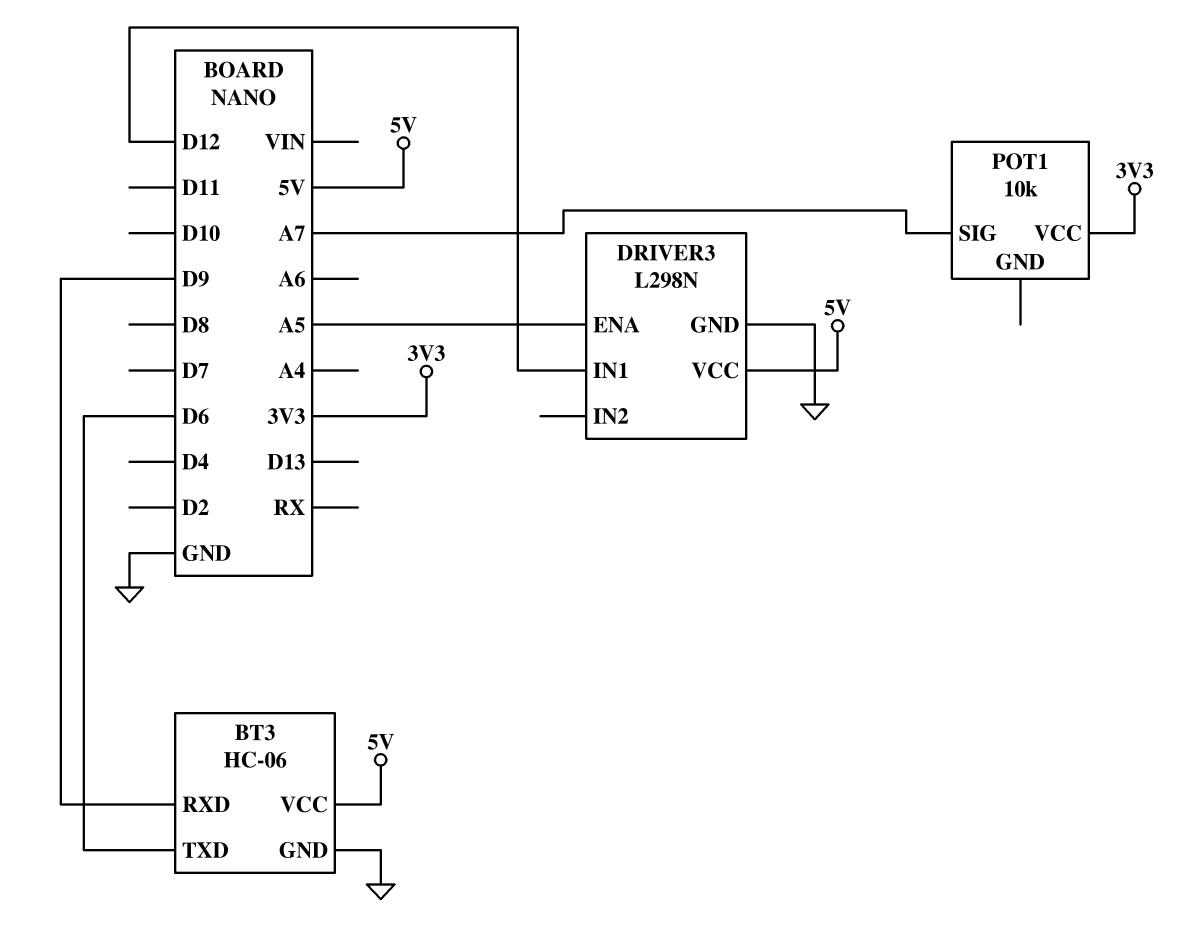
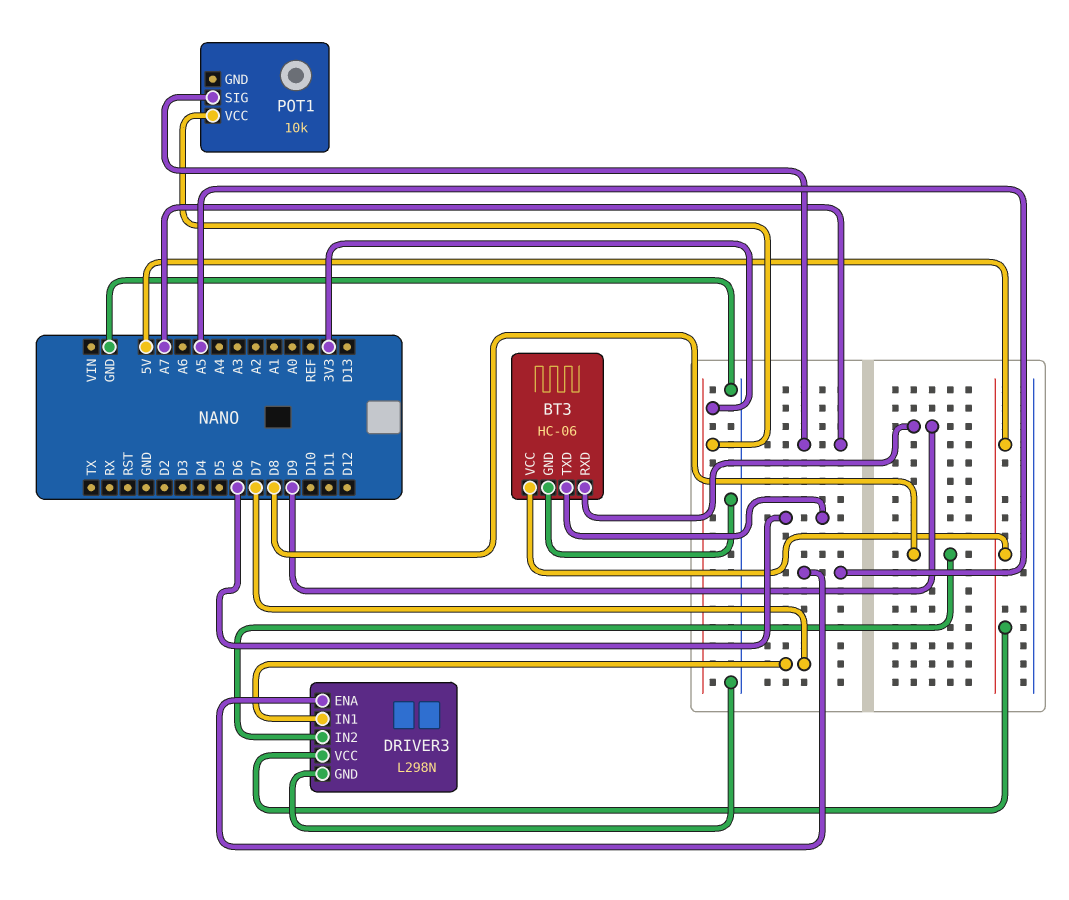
DRIVER3 pin IN1: D12 -> D7
DRIVER3 pin IN2: none -> D8

